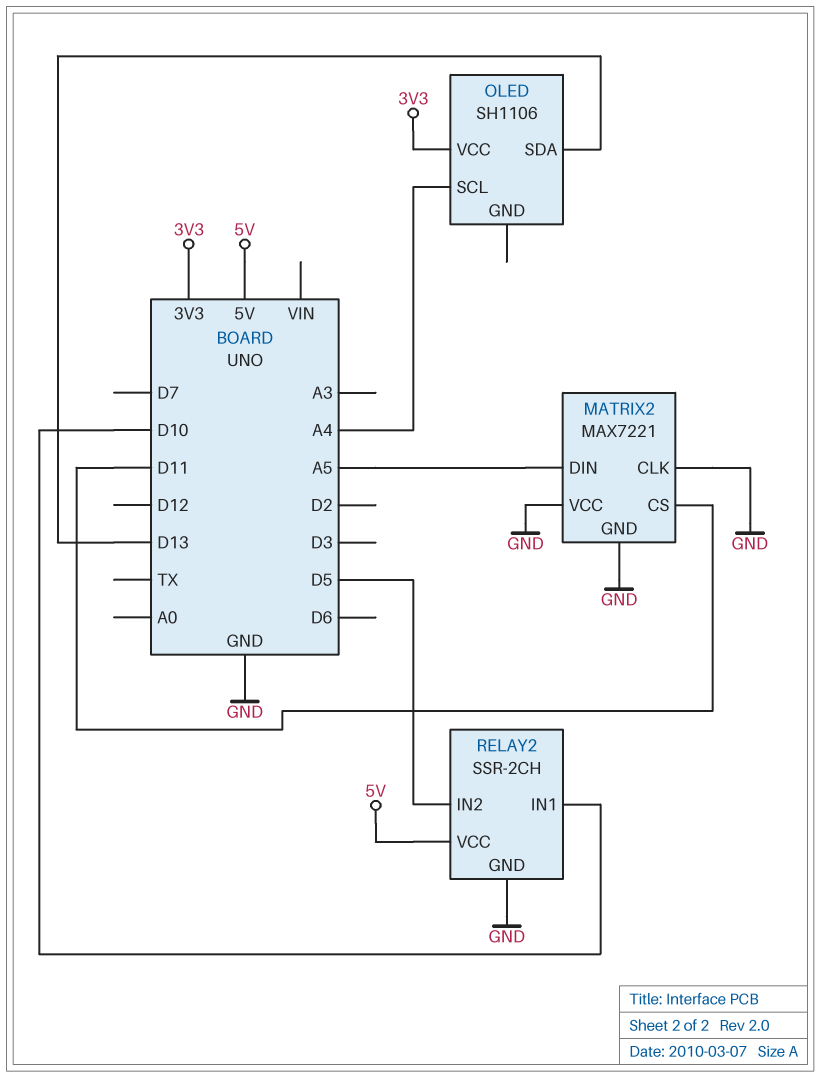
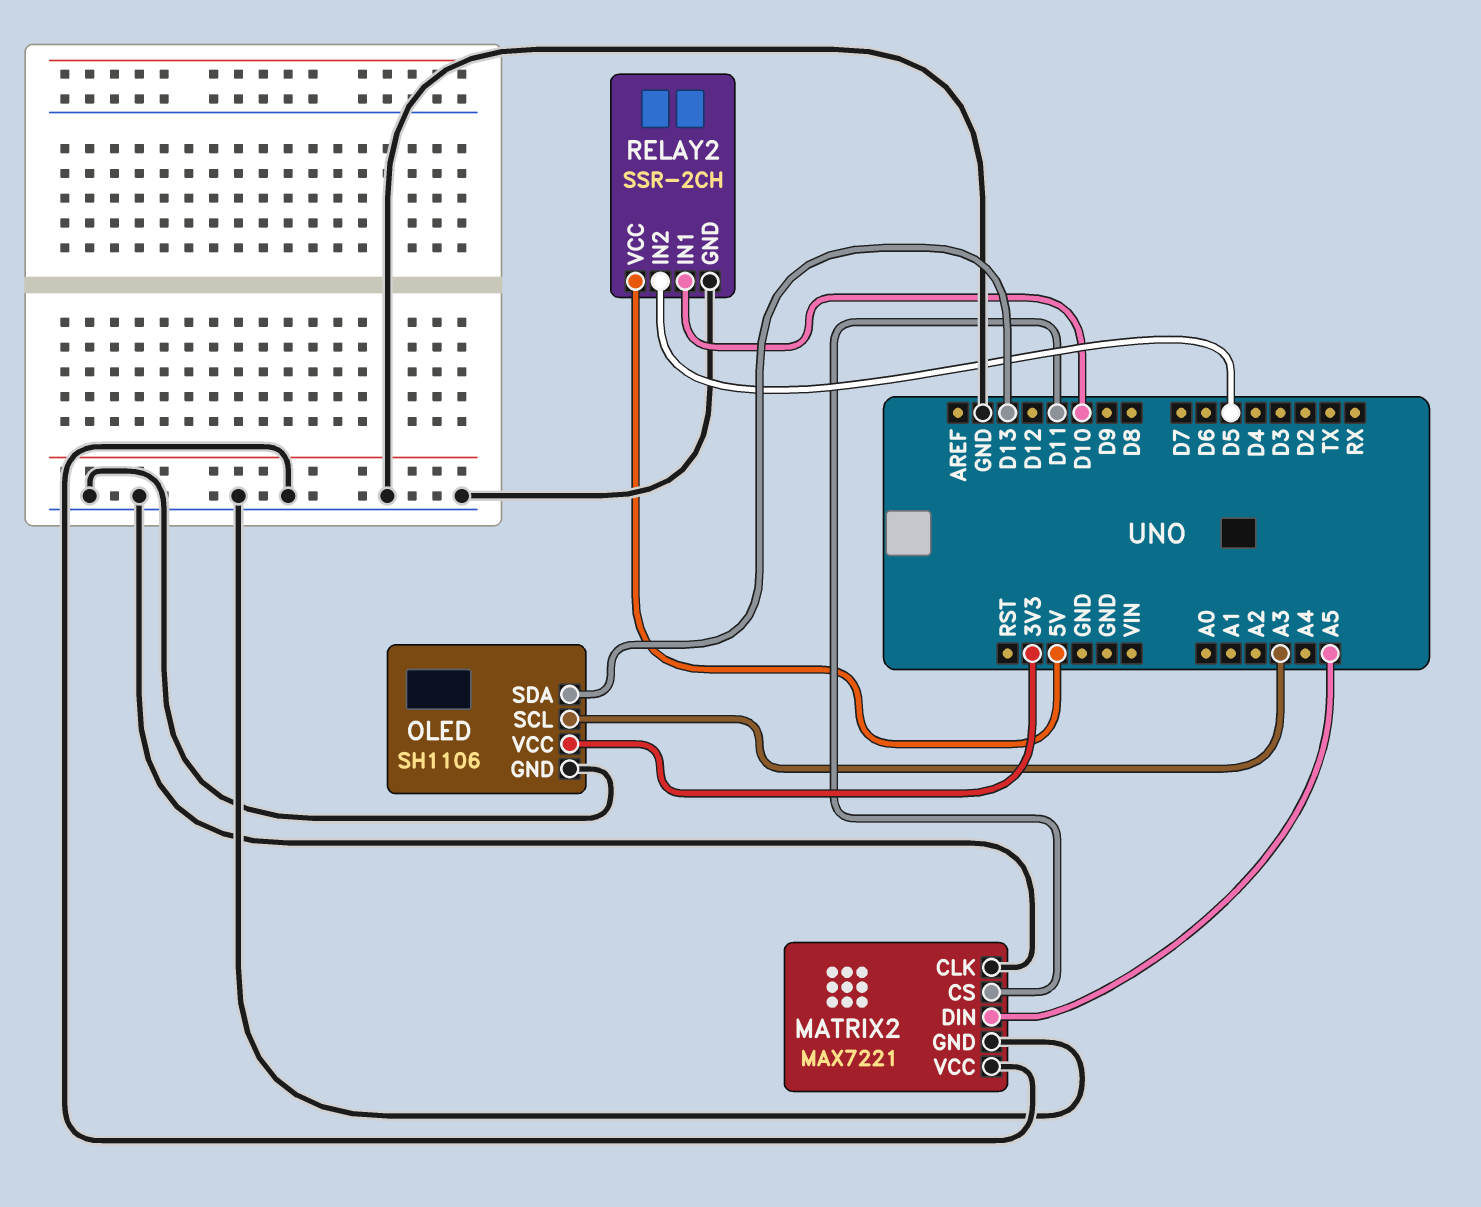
OLED pin GND: none -> GND
OLED pin SCL: A4 -> A3

